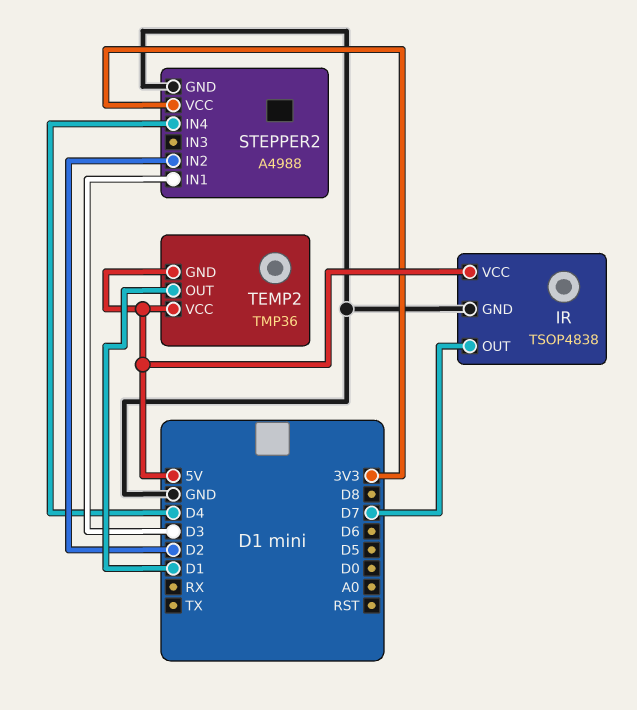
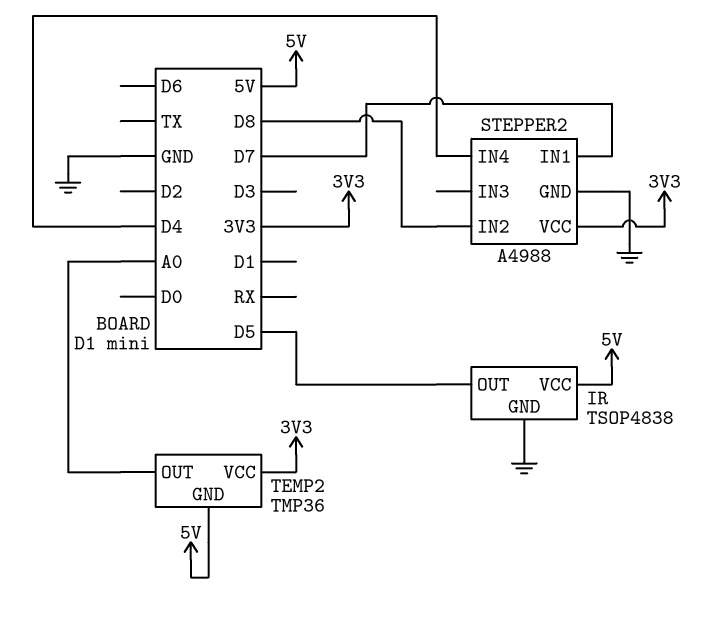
IR pin OUT: D7 -> D5
STEPPER2 pin IN1: D3 -> D7
STEPPER2 pin IN2: D2 -> D8
TEMP2 pin OUT: D1 -> A0
TEMP2 pin VCC: 5V -> 3V3

